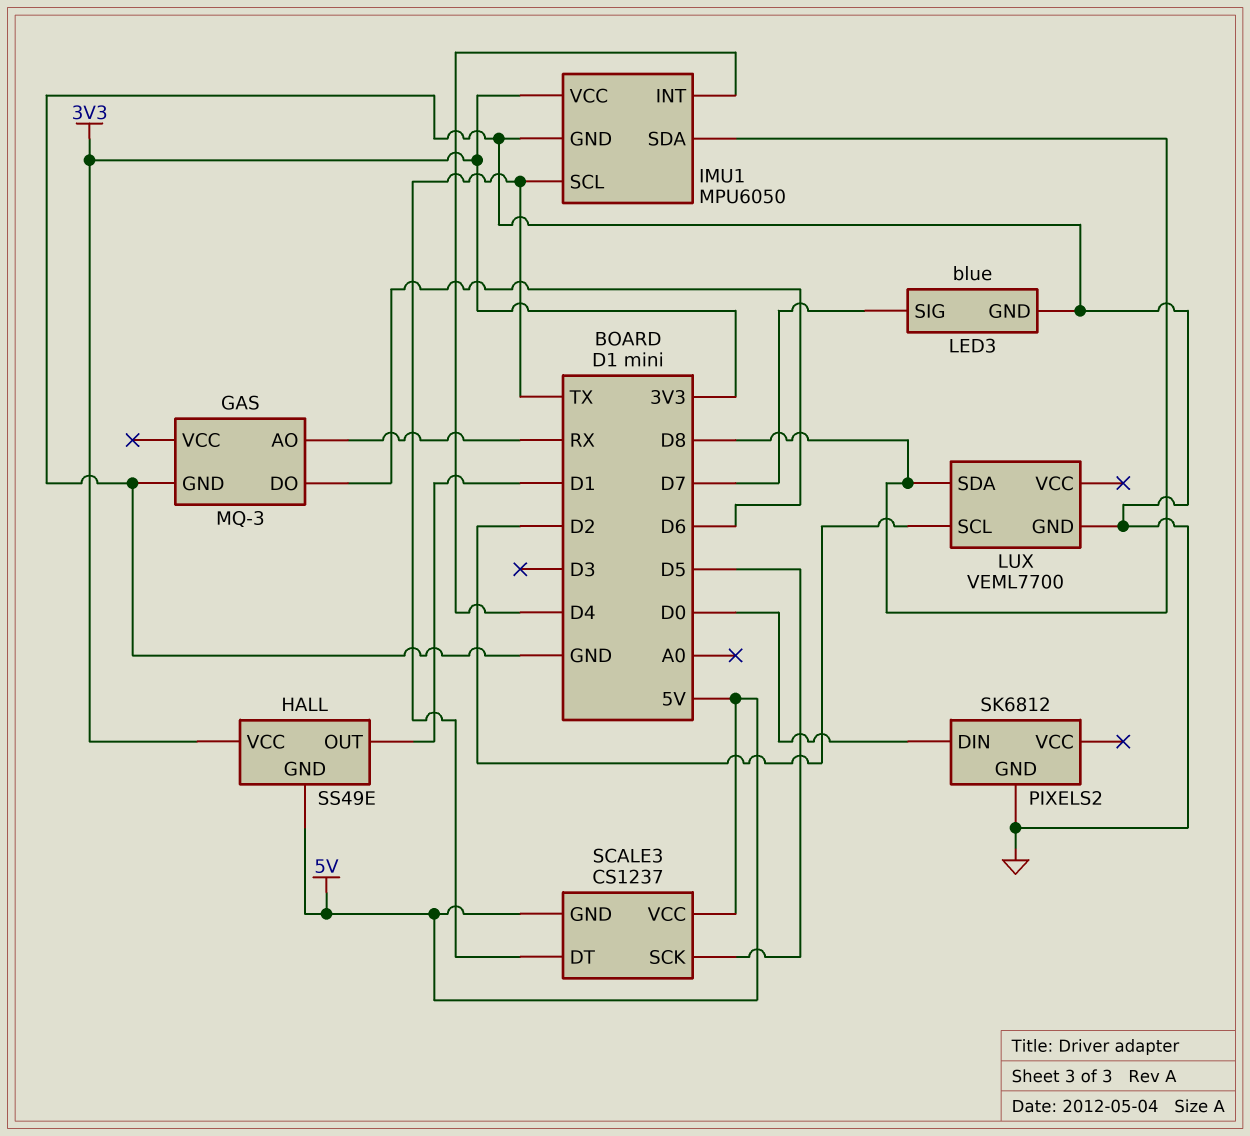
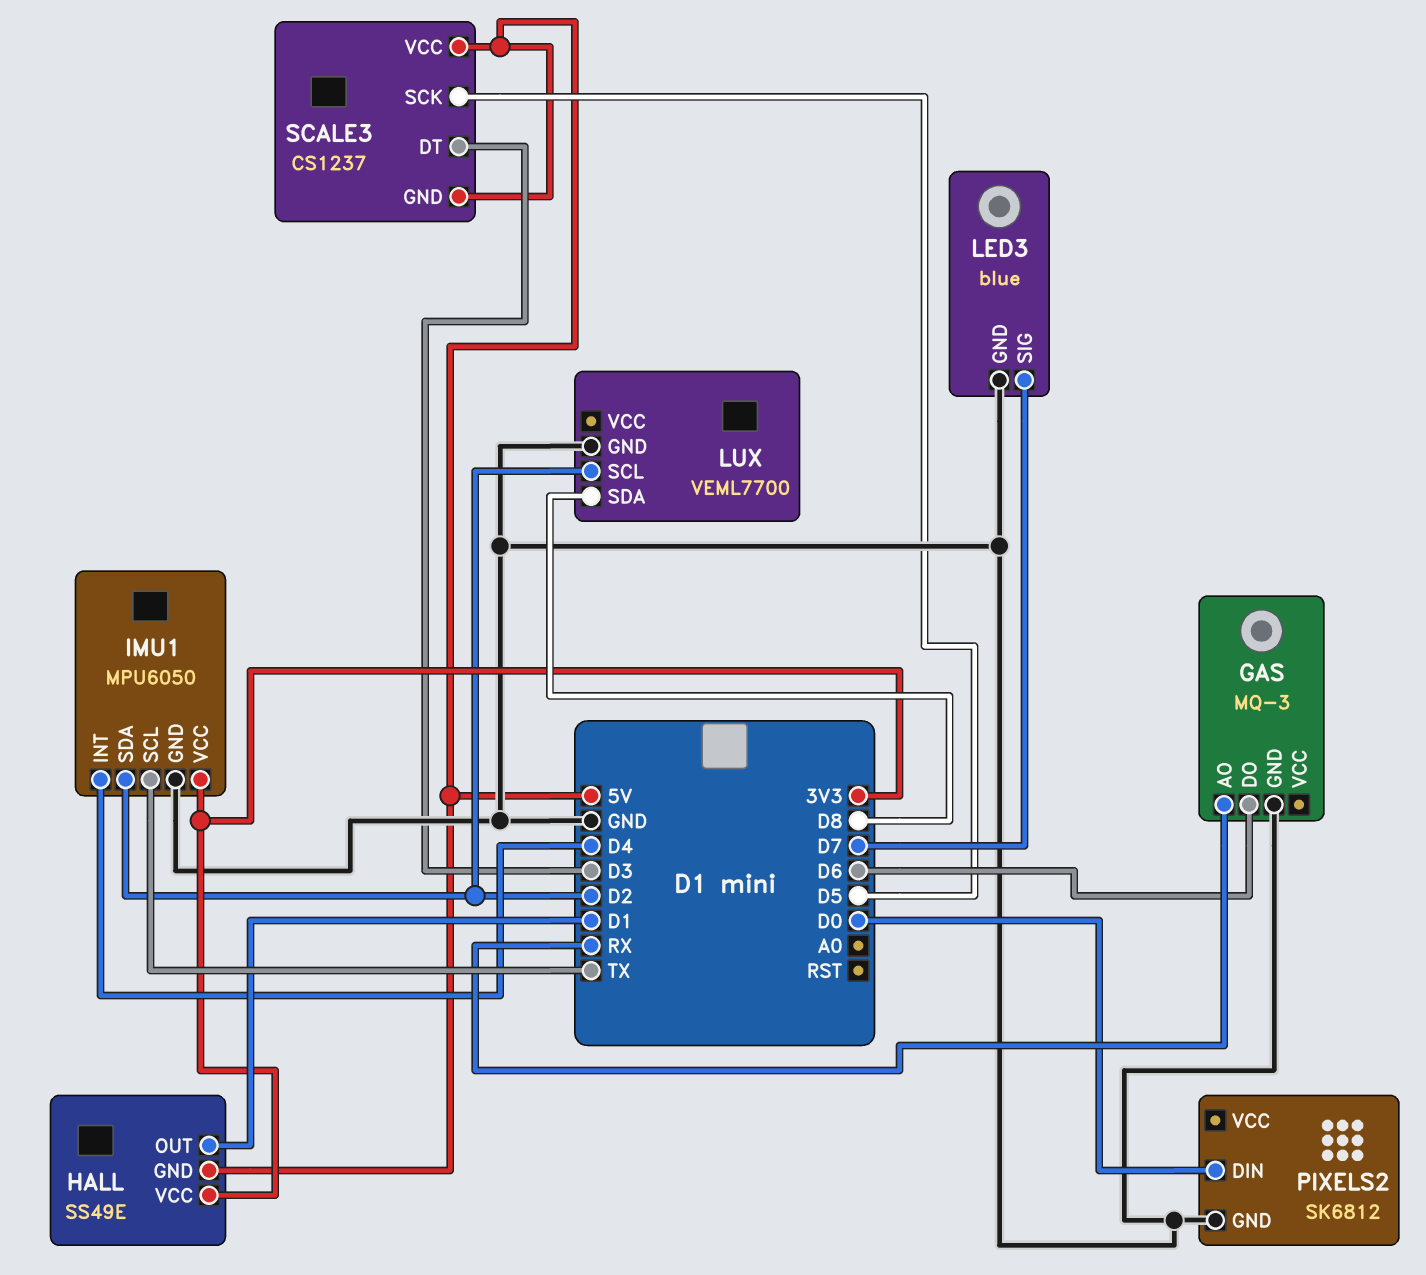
IMU1 pin SDA: D8 -> D2
SCALE3 pin DT: TX -> D3

